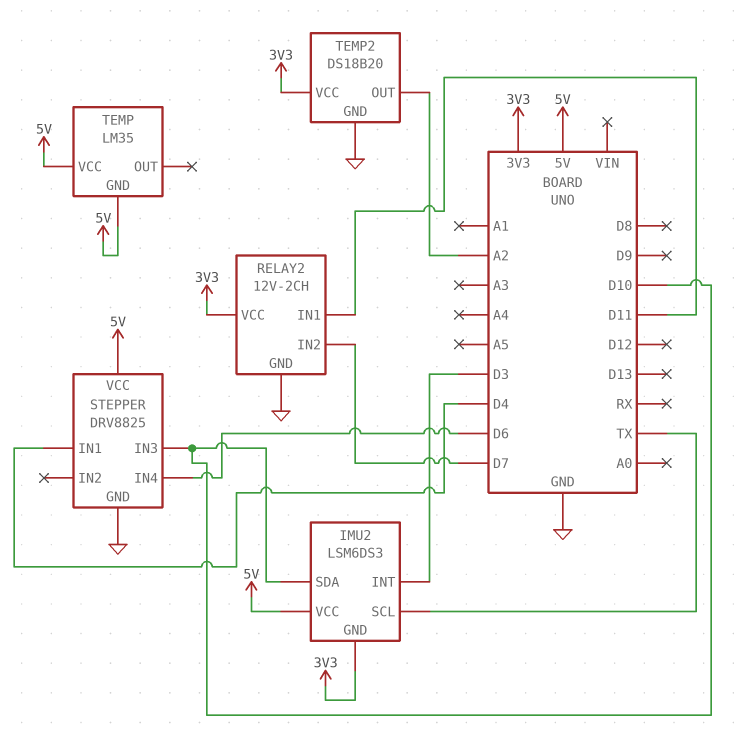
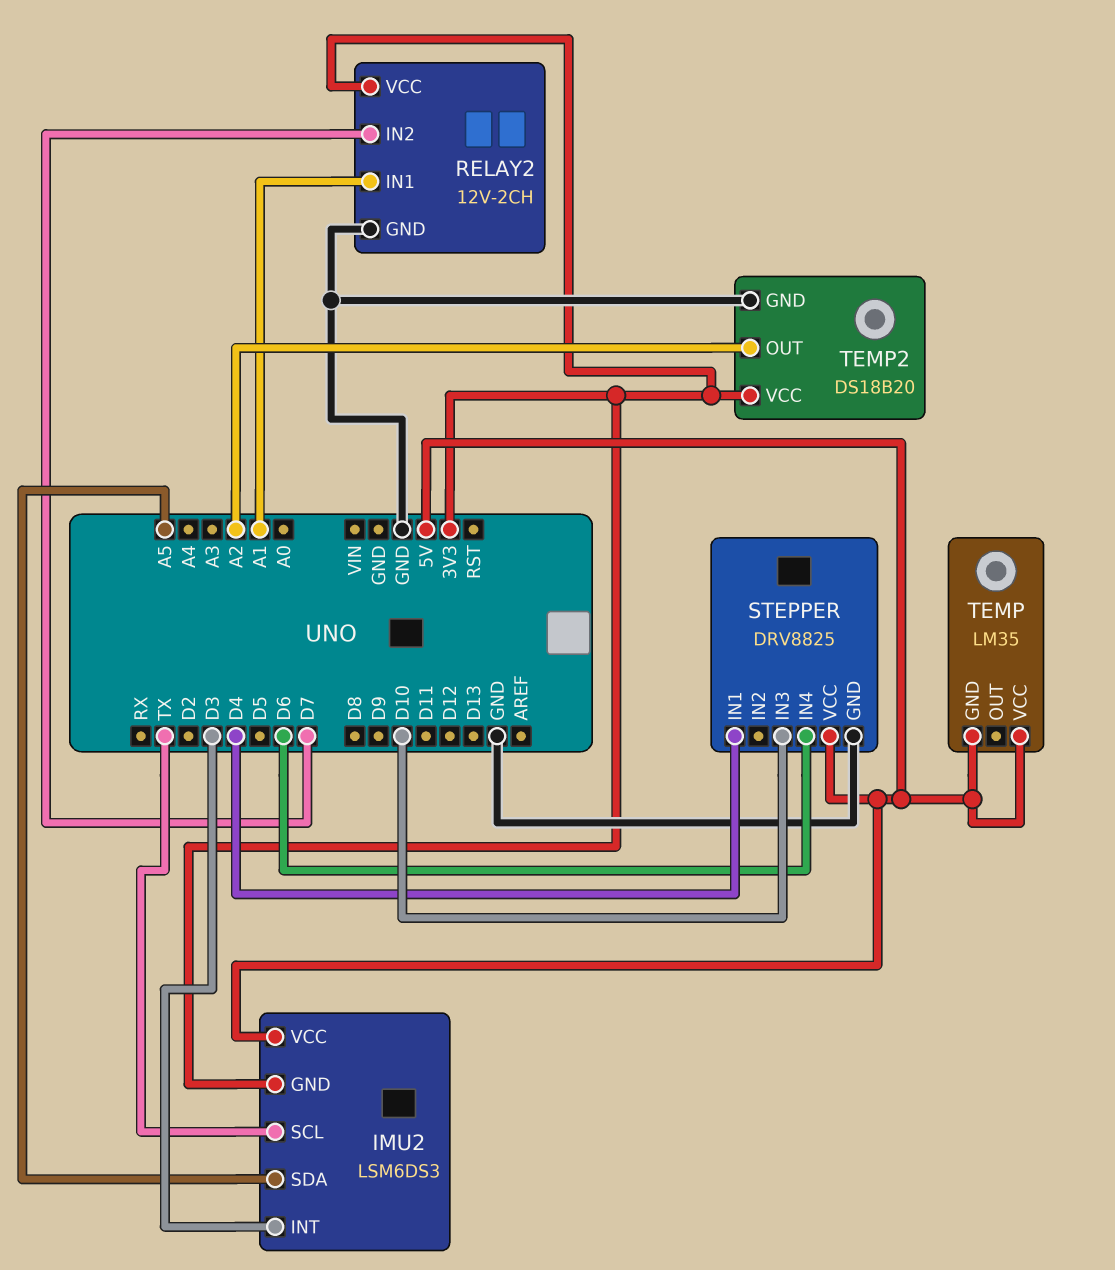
IMU2 pin SDA: D10 -> A5
RELAY2 pin IN1: D11 -> A1

